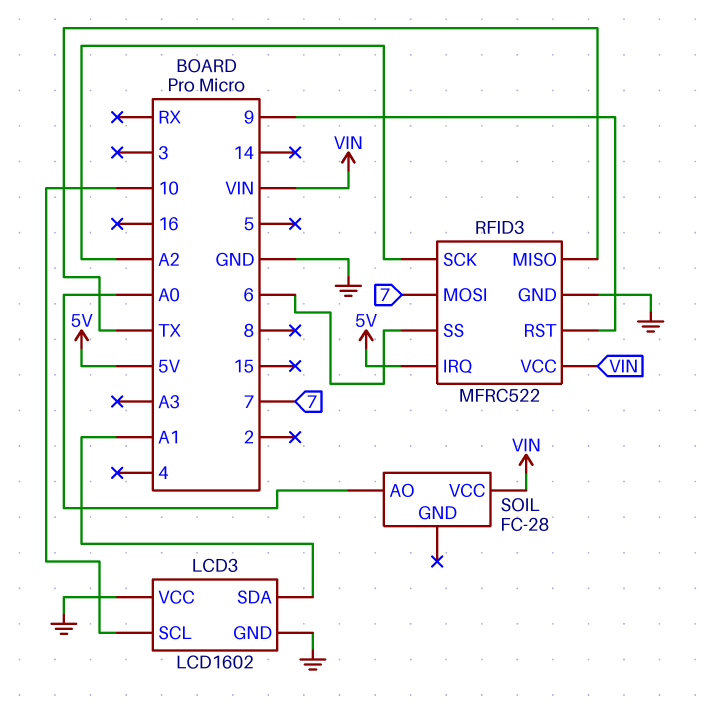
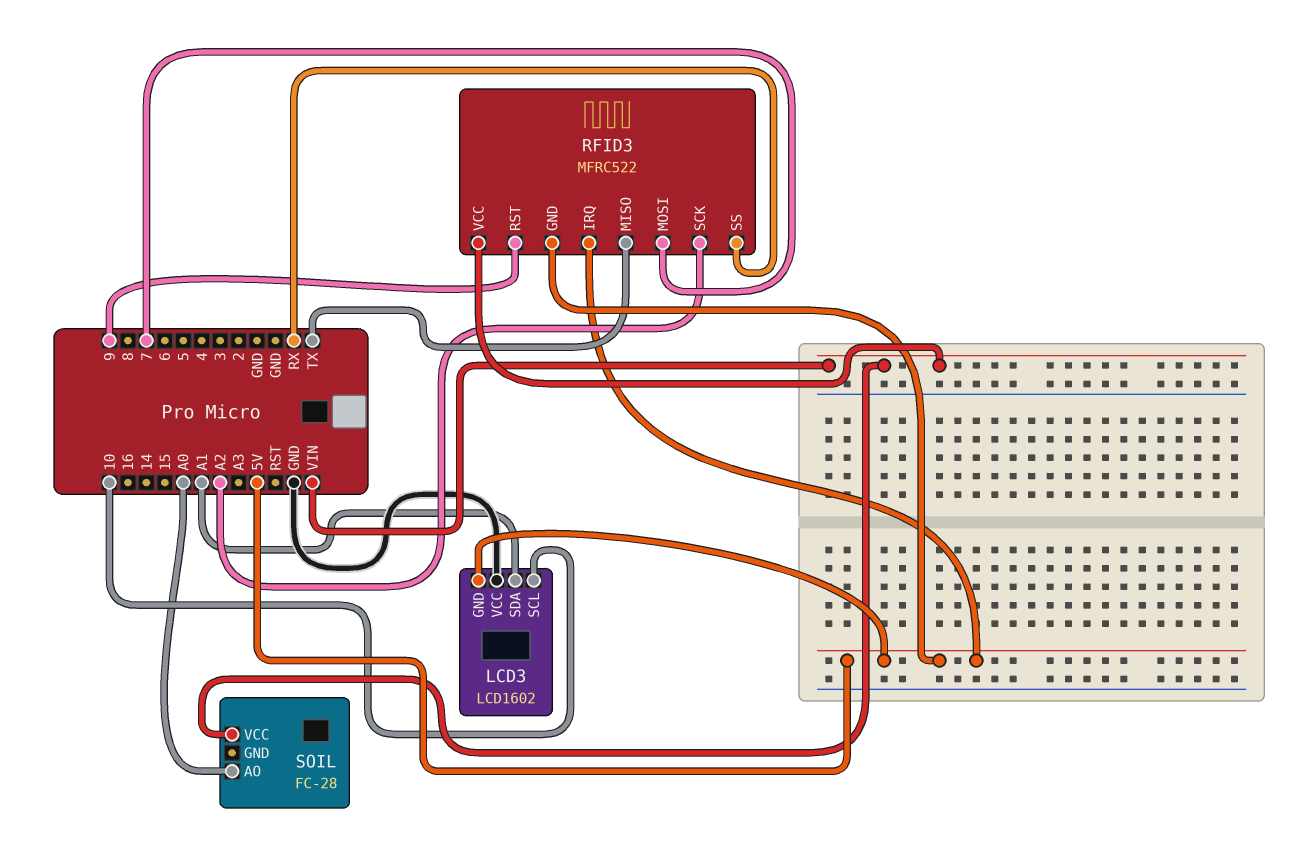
LCD3 pin GND: GND -> 5V
RFID3 pin GND: GND -> 5V
RFID3 pin SS: 6 -> RX

